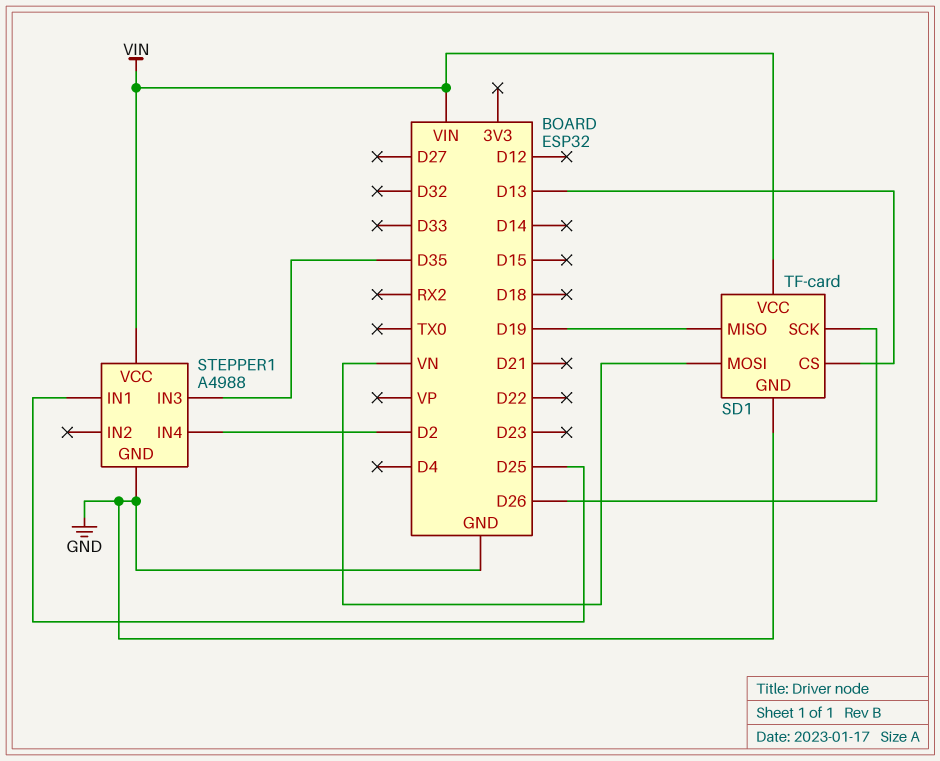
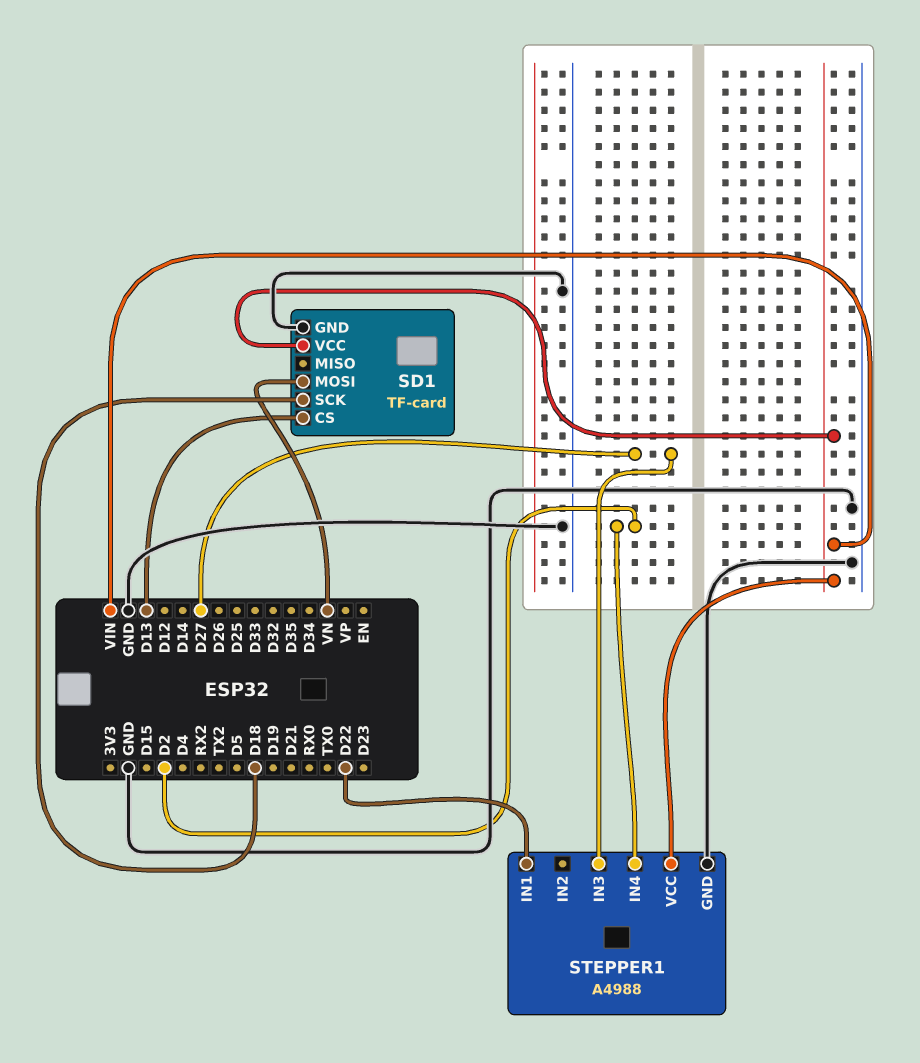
SD1 pin MISO: D19 -> none
SD1 pin SCK: D26 -> D18
STEPPER1 pin IN1: D25 -> D22
STEPPER1 pin IN3: D35 -> D27

